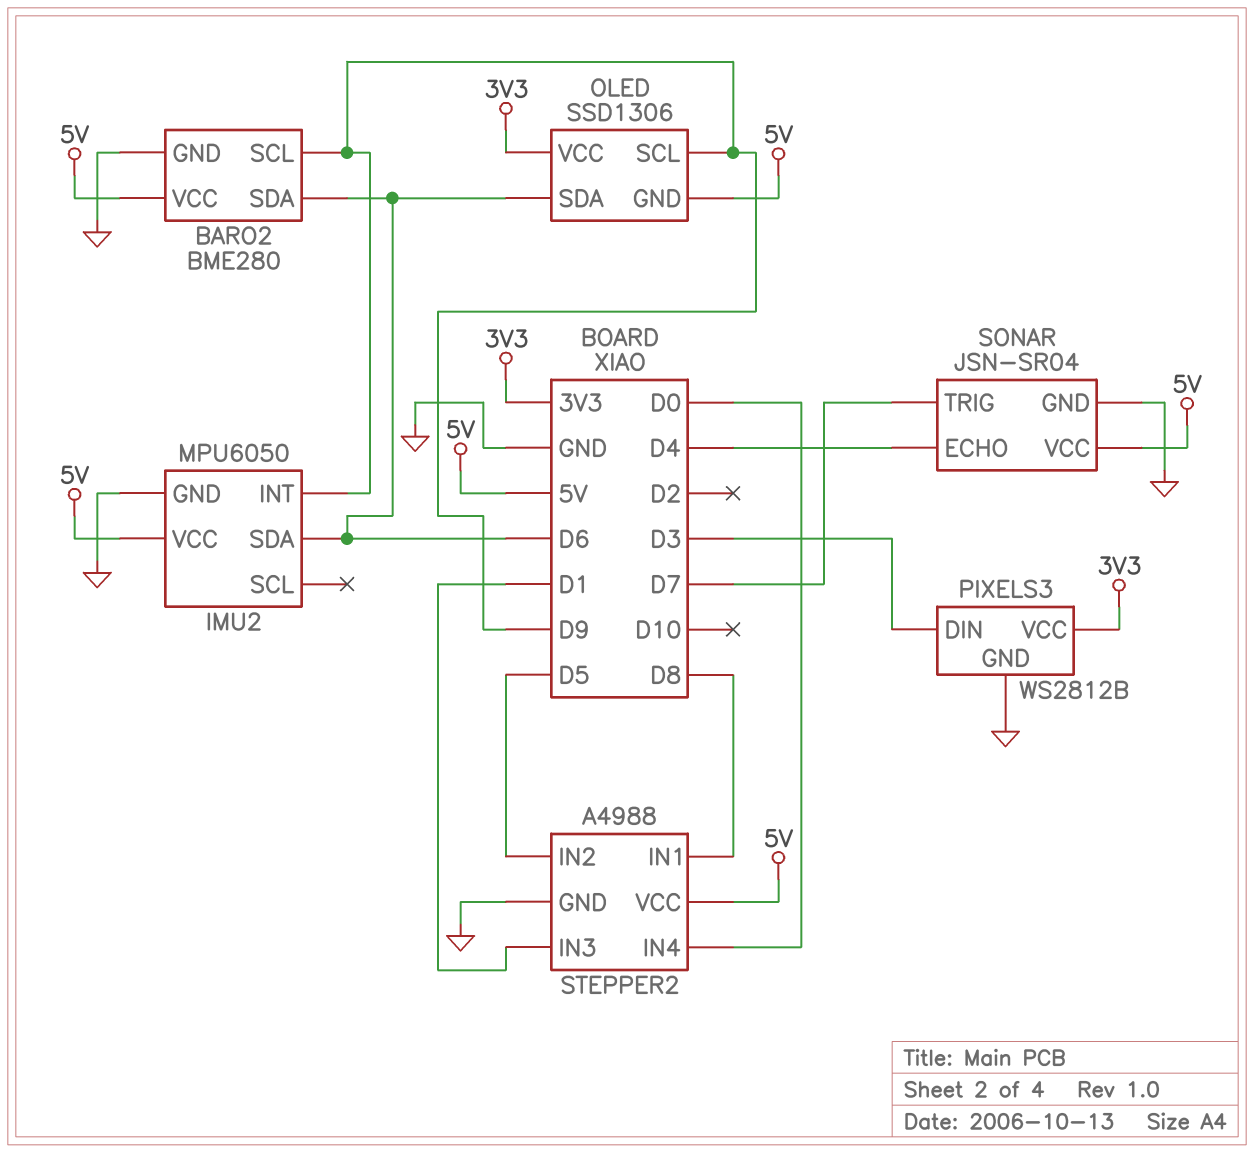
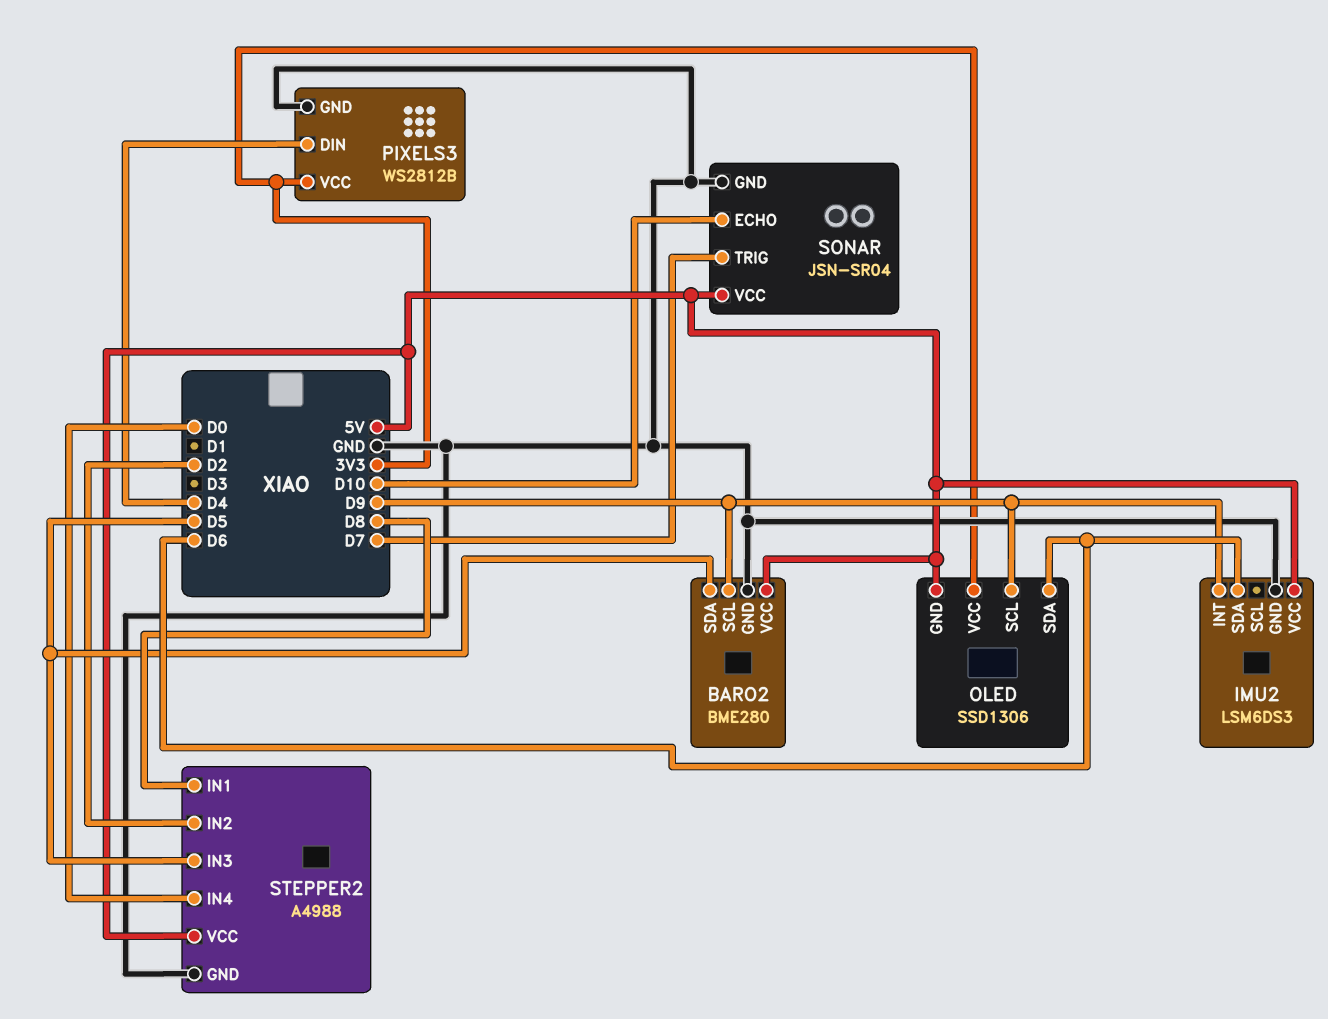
BARO2 pin SDA: D6 -> D5
IMU2: MPU6050 -> LSM6DS3
PIXELS3 pin DIN: D3 -> D4
SONAR pin ECHO: D4 -> D10
STEPPER2 pin IN2: D5 -> D2
STEPPER2 pin IN3: D1 -> D5

